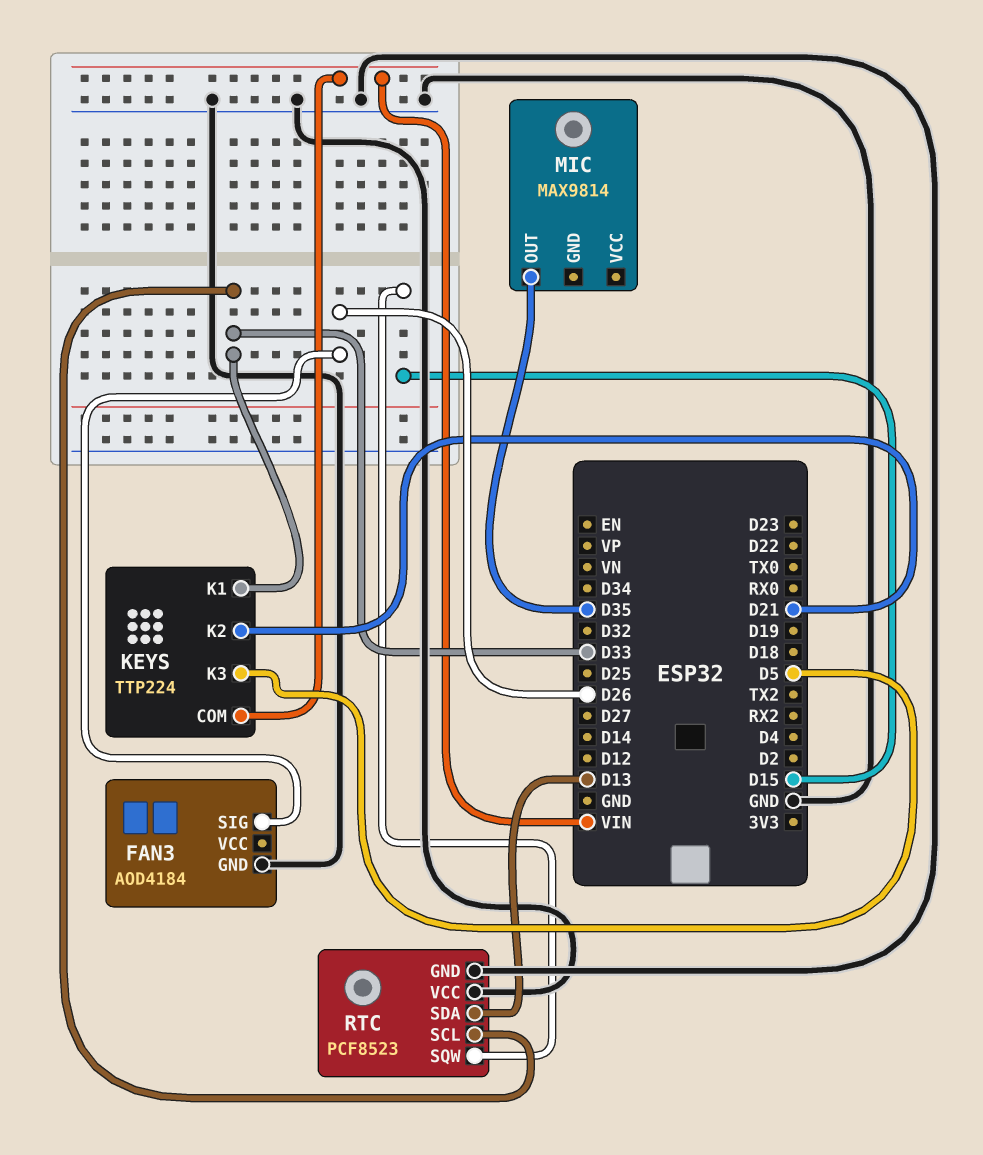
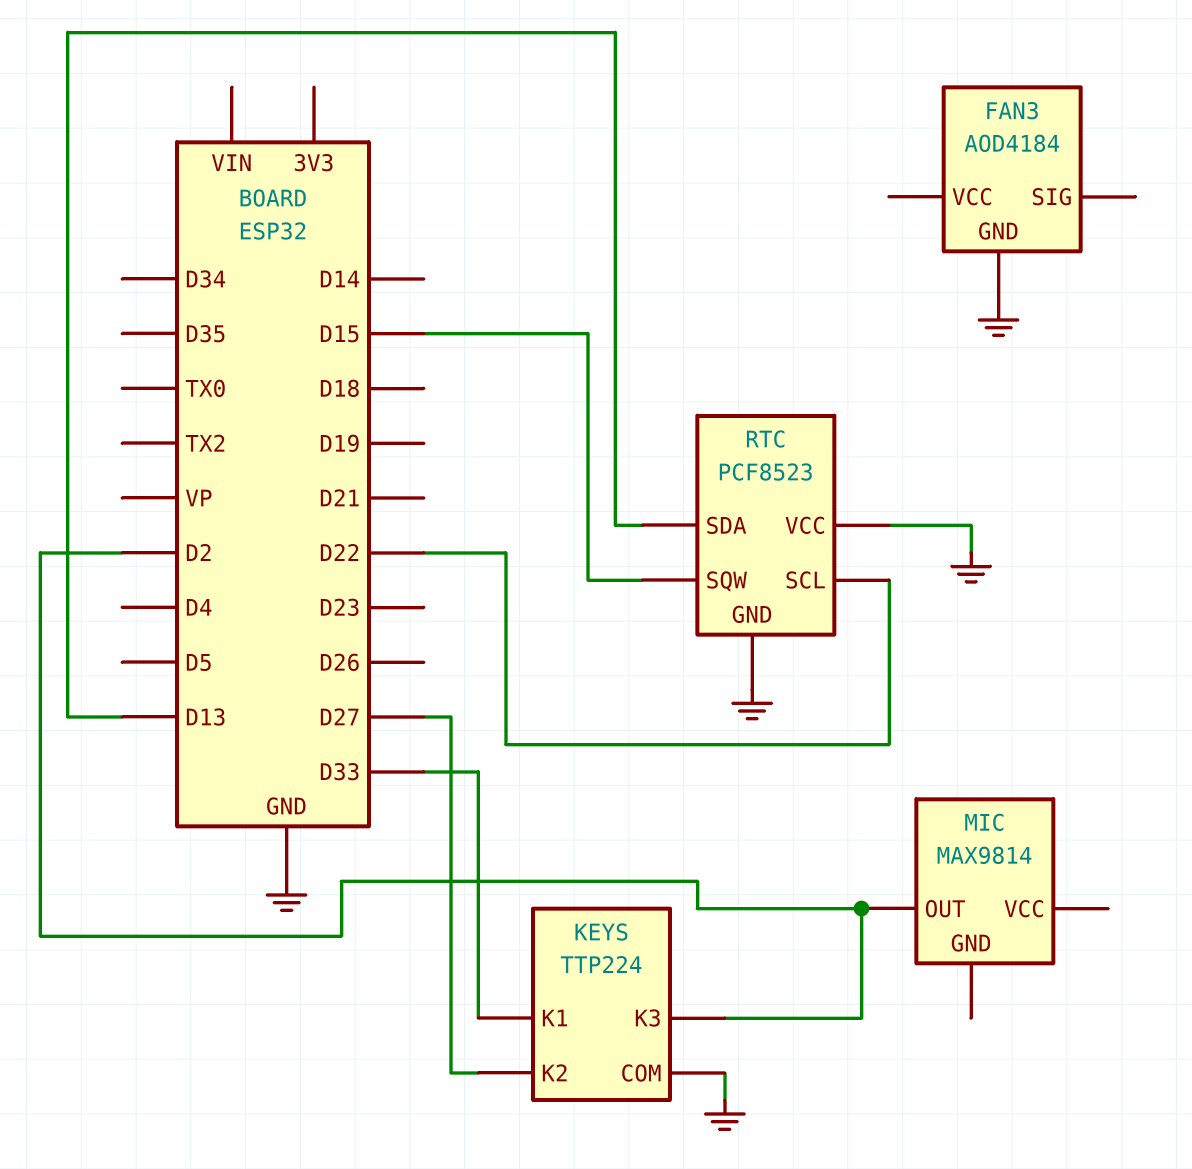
FAN3 pin SIG: D26 -> none
KEYS pin COM: VIN -> GND
KEYS pin K2: D21 -> D27
KEYS pin K3: D5 -> D2
MIC pin OUT: D35 -> D2
RTC pin SCL: D33 -> D22

